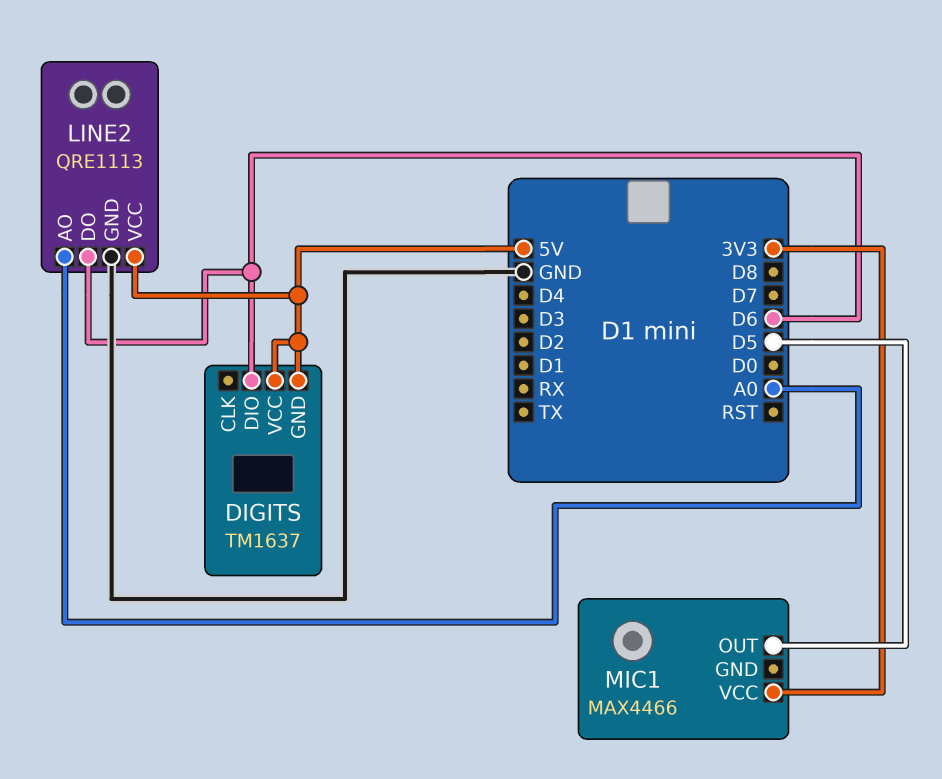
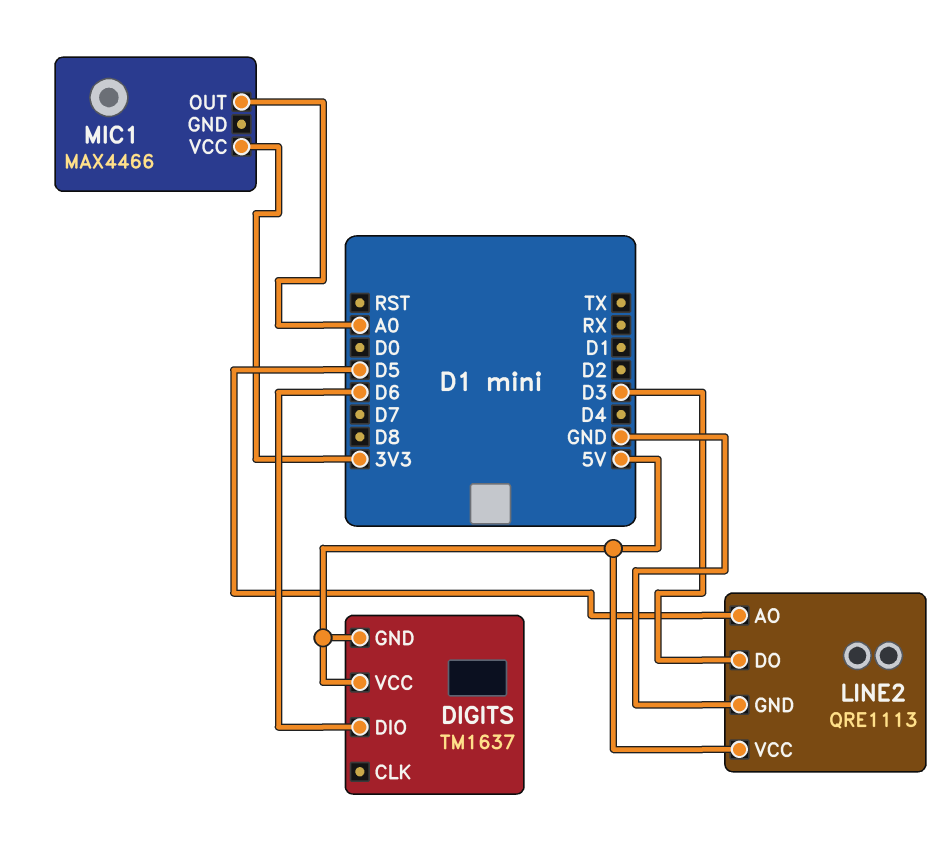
LINE2 pin AO: A0 -> D5
LINE2 pin DO: D6 -> D3
MIC1 pin OUT: D5 -> A0

